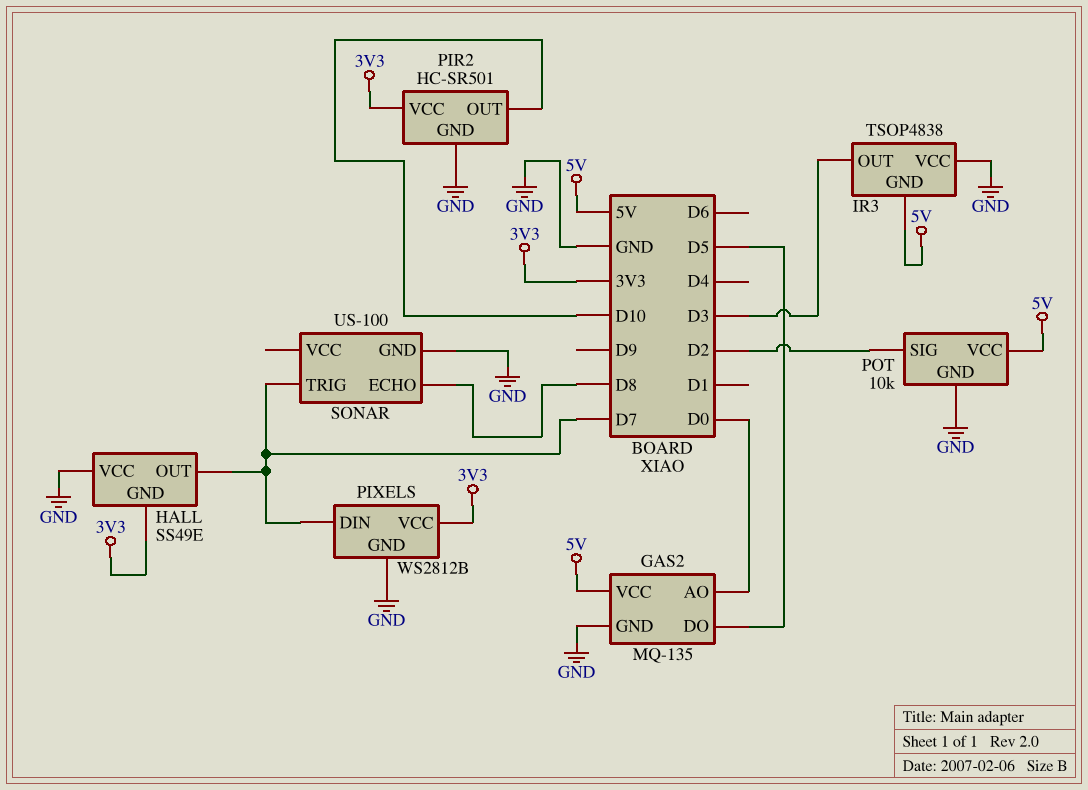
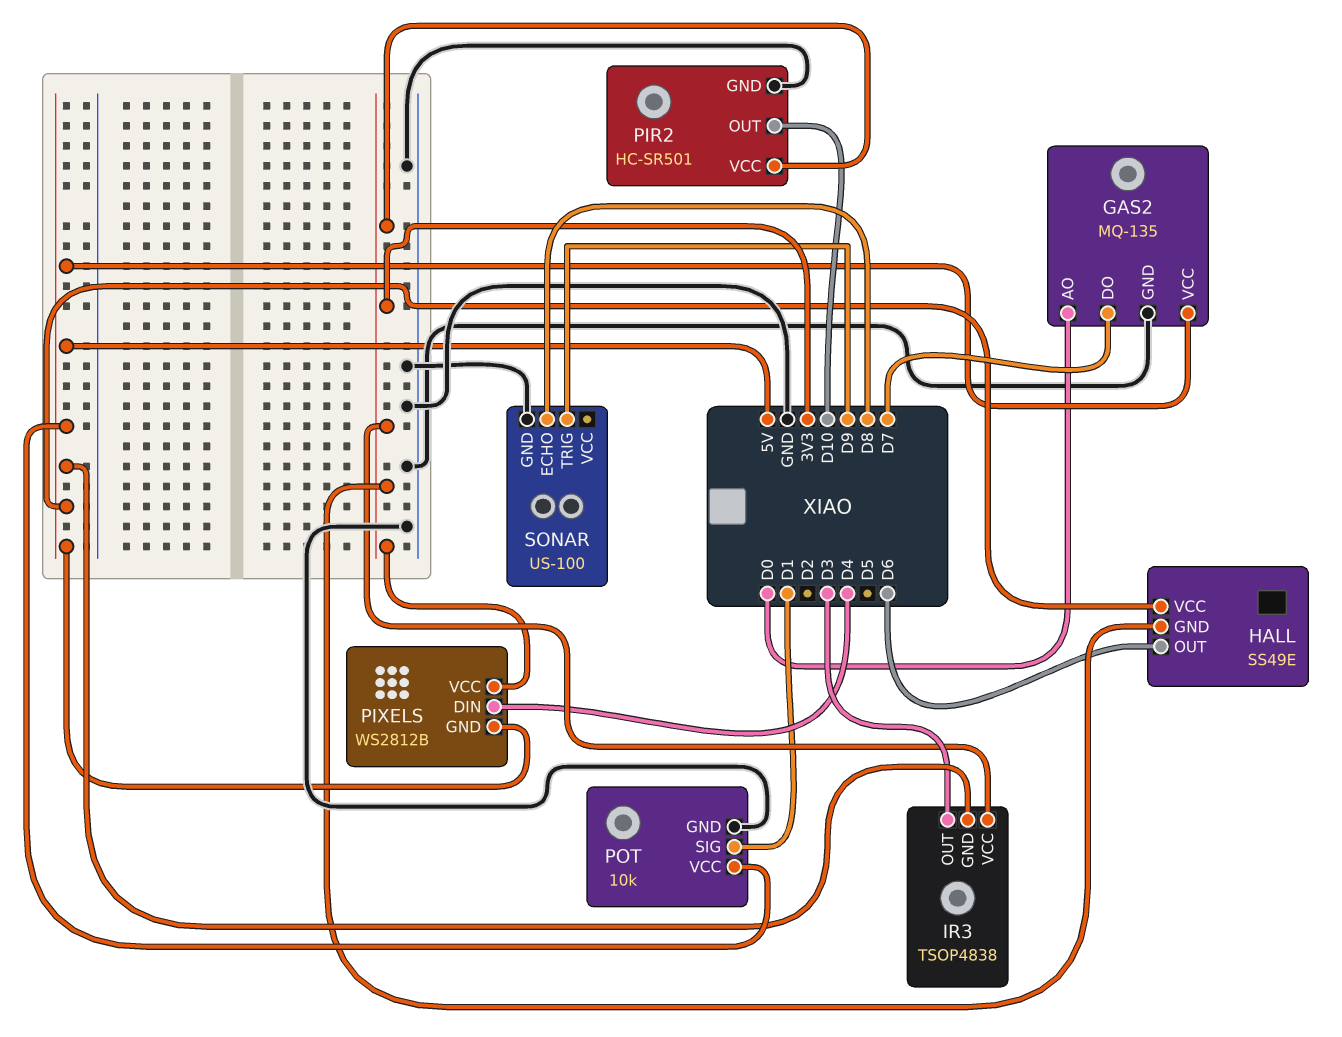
GAS2 pin DO: D5 -> D7
HALL pin OUT: D7 -> D6
HALL pin VCC: GND -> 5V
IR3 pin VCC: GND -> 3V3
PIXELS pin DIN: D7 -> D4
PIXELS pin GND: GND -> 5V
POT pin SIG: D2 -> D1
SONAR pin TRIG: D7 -> D9

